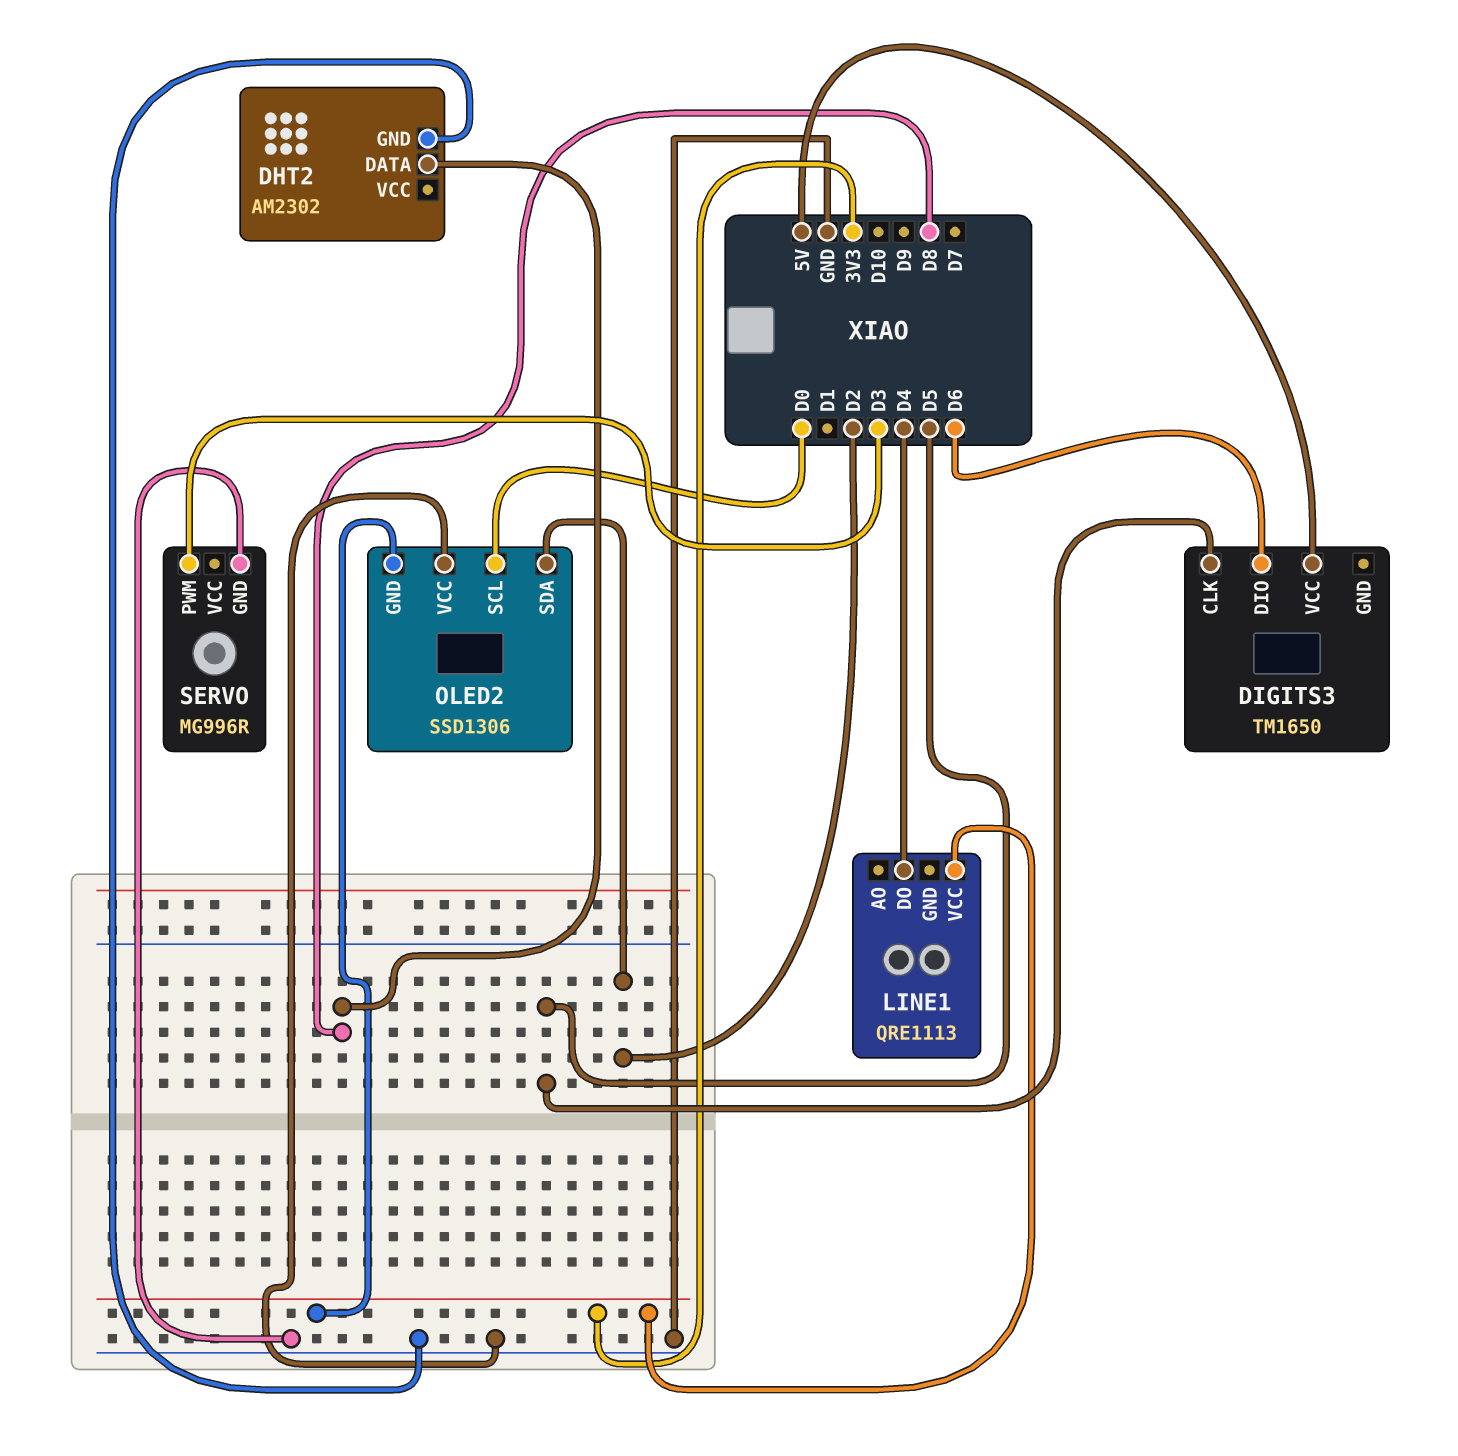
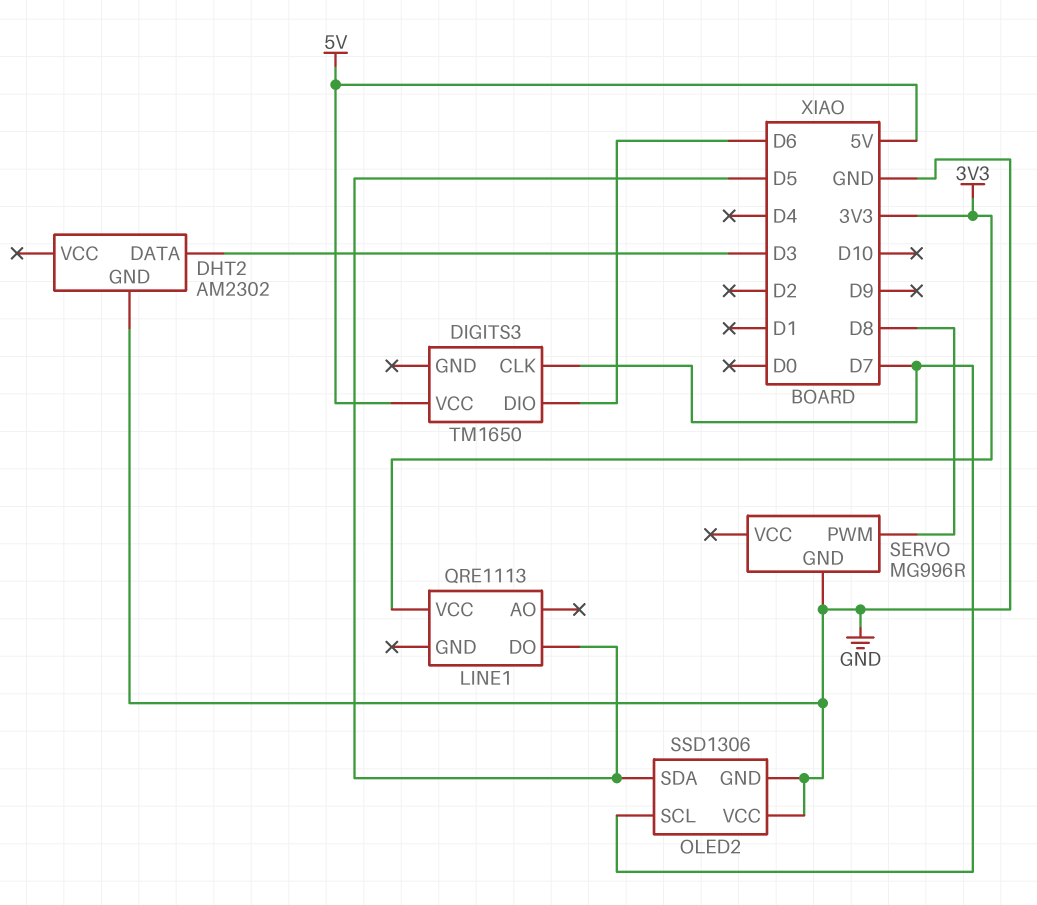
DHT2 pin DATA: D8 -> D3
DIGITS3 pin CLK: D5 -> D7
LINE1 pin DO: D4 -> D5
OLED2 pin GND: 3V3 -> GND
OLED2 pin SCL: D0 -> D7
OLED2 pin SDA: D2 -> D5
SERVO pin PWM: D3 -> D8

